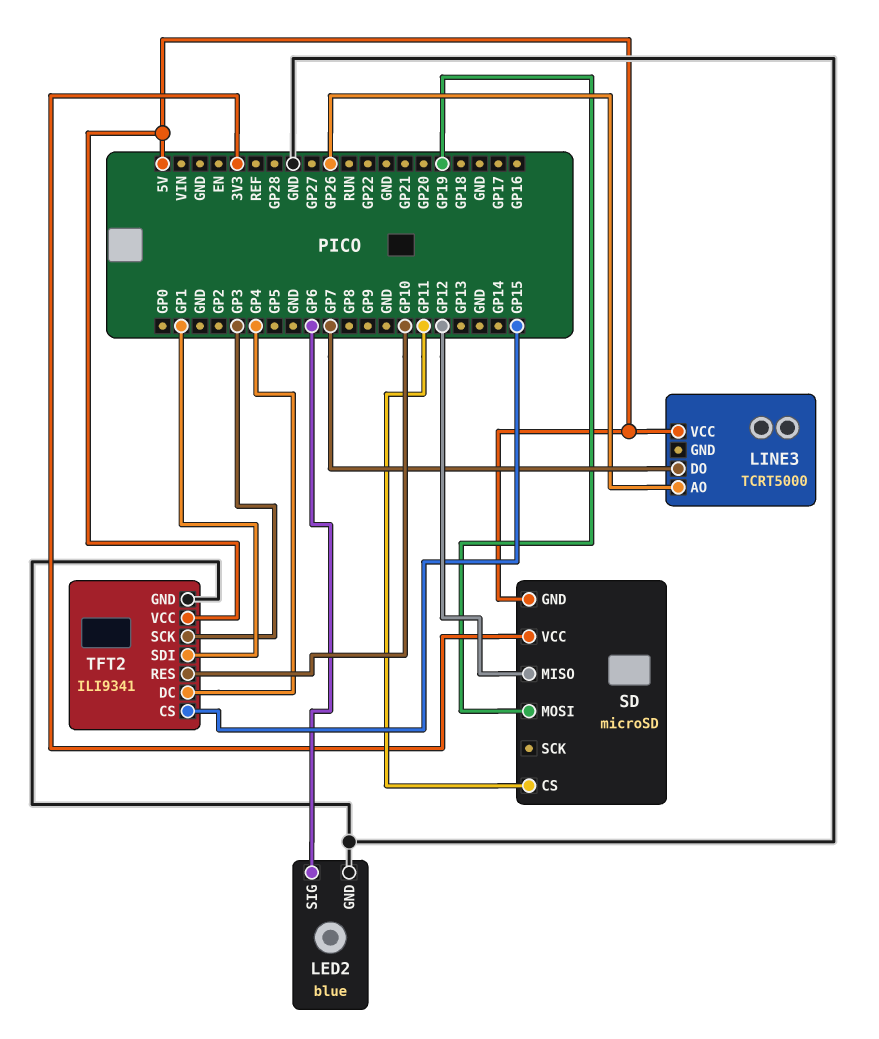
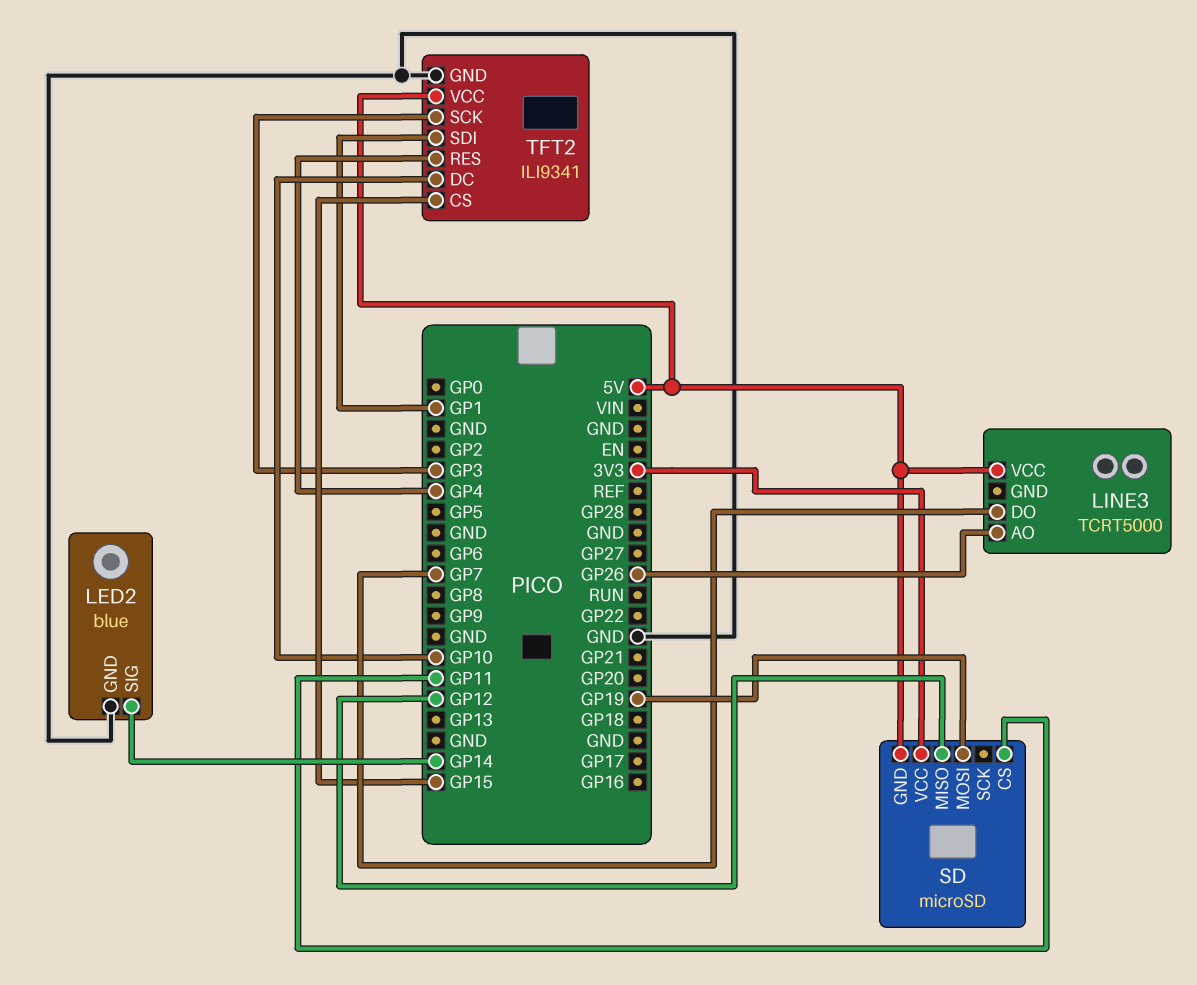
LED2 pin SIG: GP6 -> GP14
TFT2 pin DC: GP4 -> GP10
TFT2 pin RES: GP10 -> GP4

